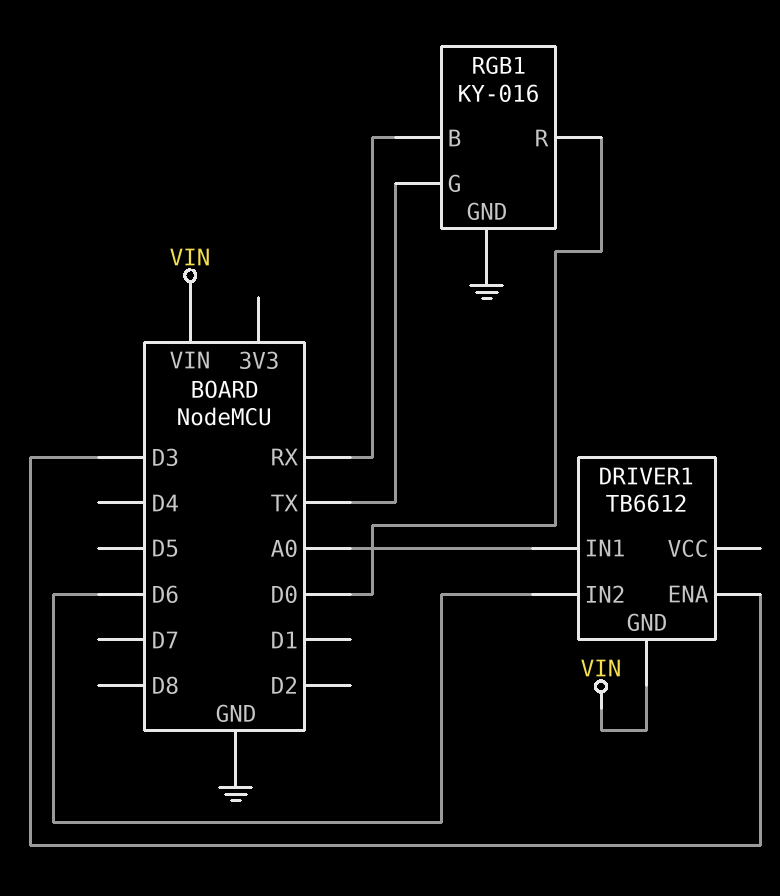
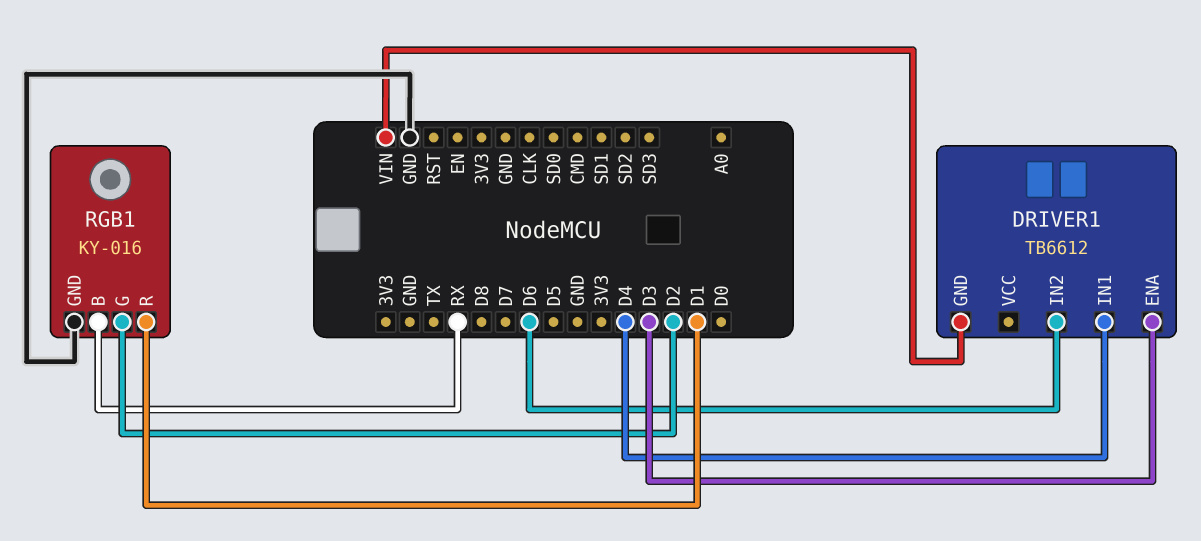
DRIVER1 pin IN1: A0 -> D4
RGB1 pin G: TX -> D2
RGB1 pin R: D0 -> D1

